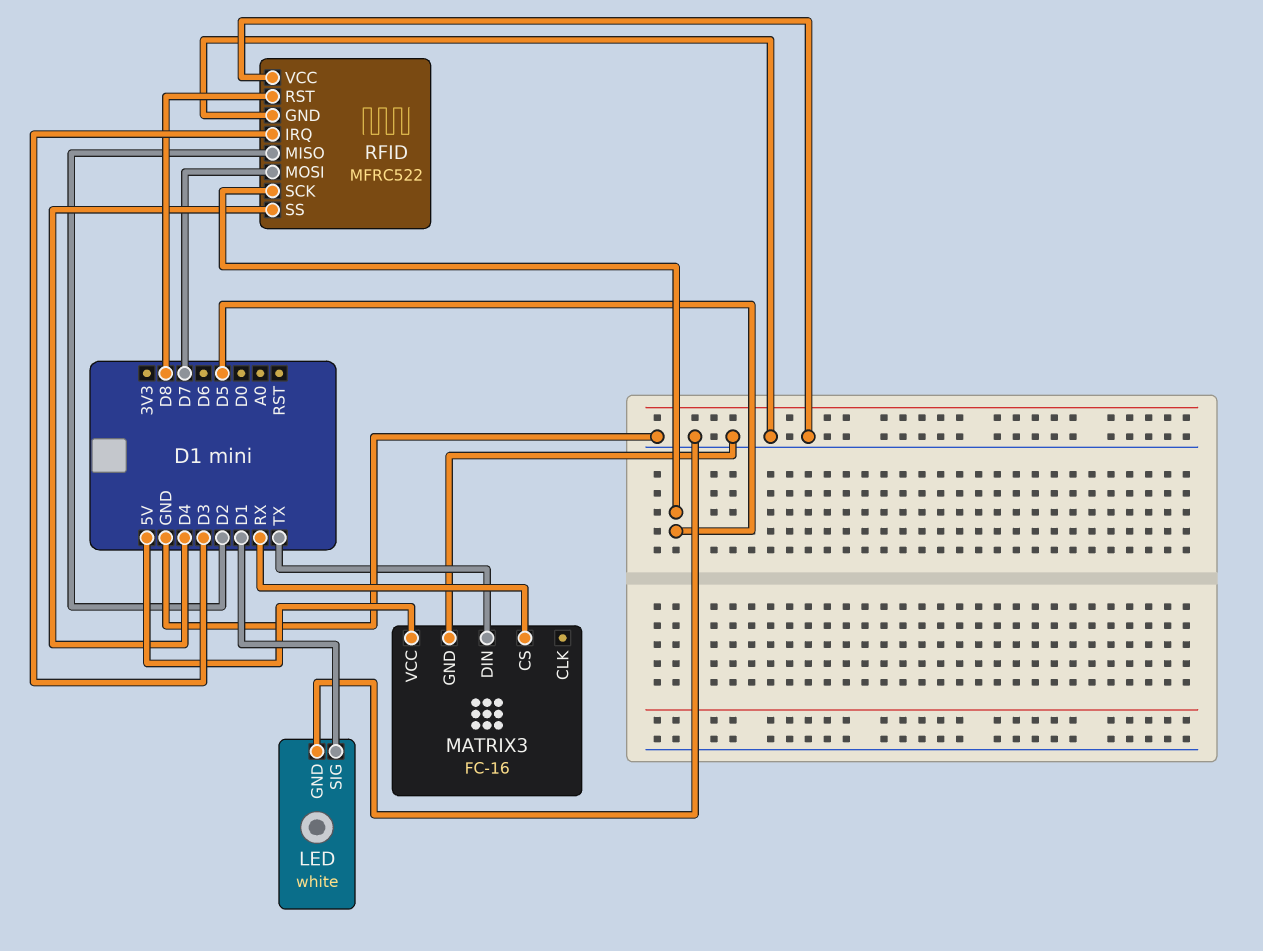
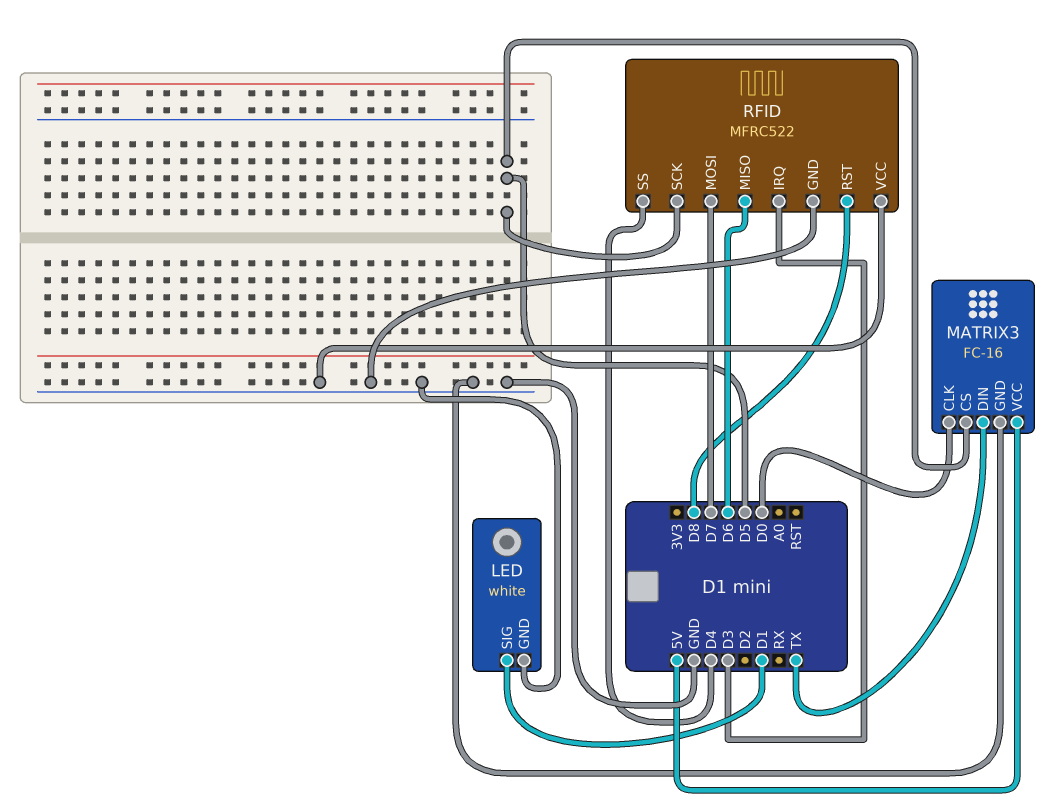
MATRIX3 pin CLK: none -> D0
MATRIX3 pin CS: RX -> D5
RFID pin MISO: D2 -> D6

